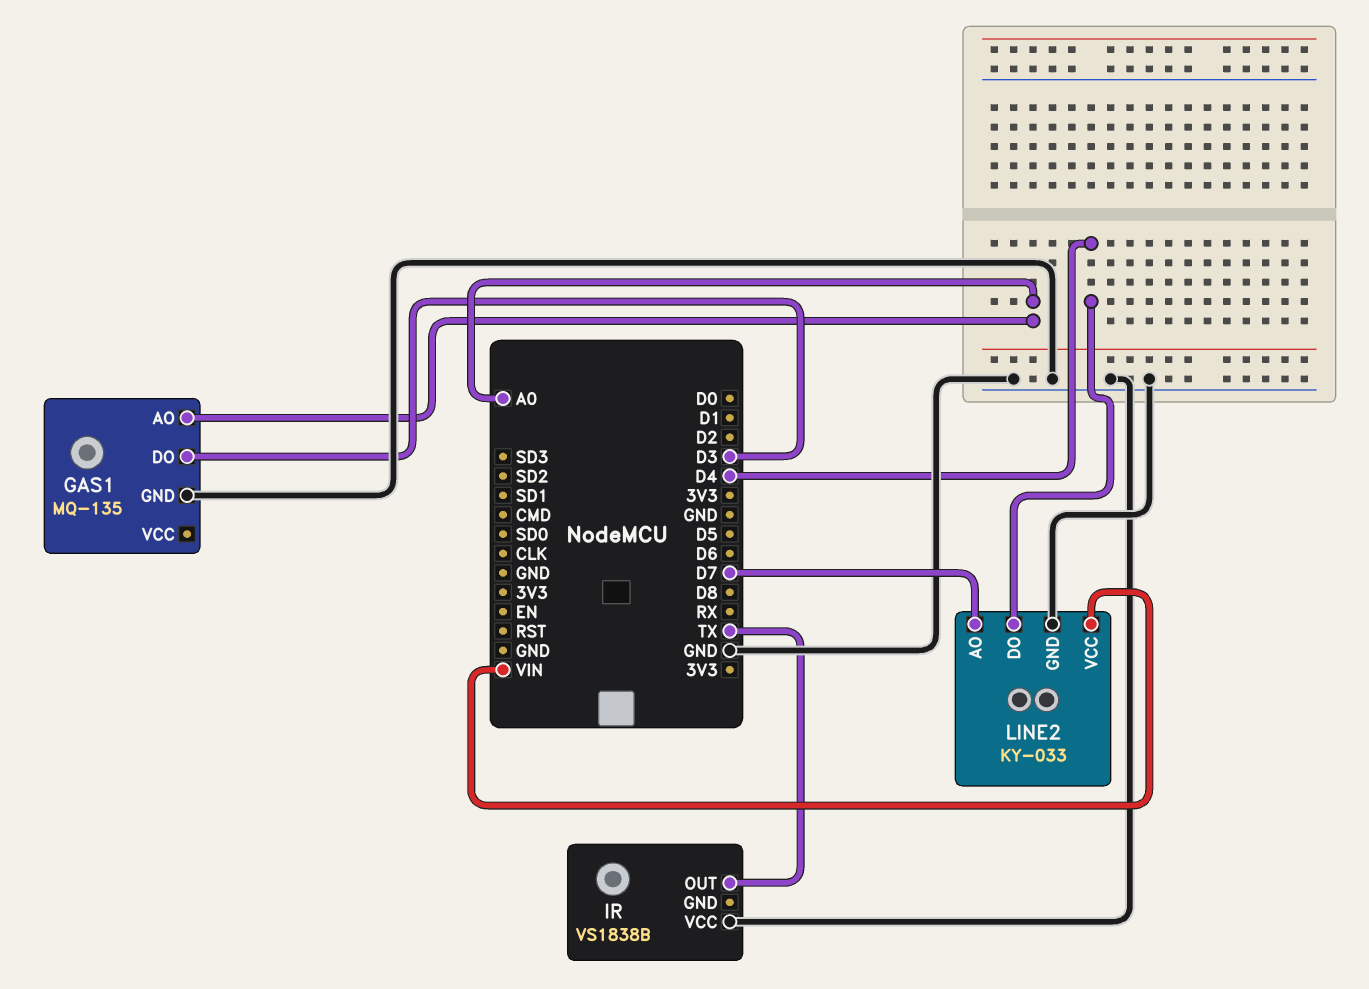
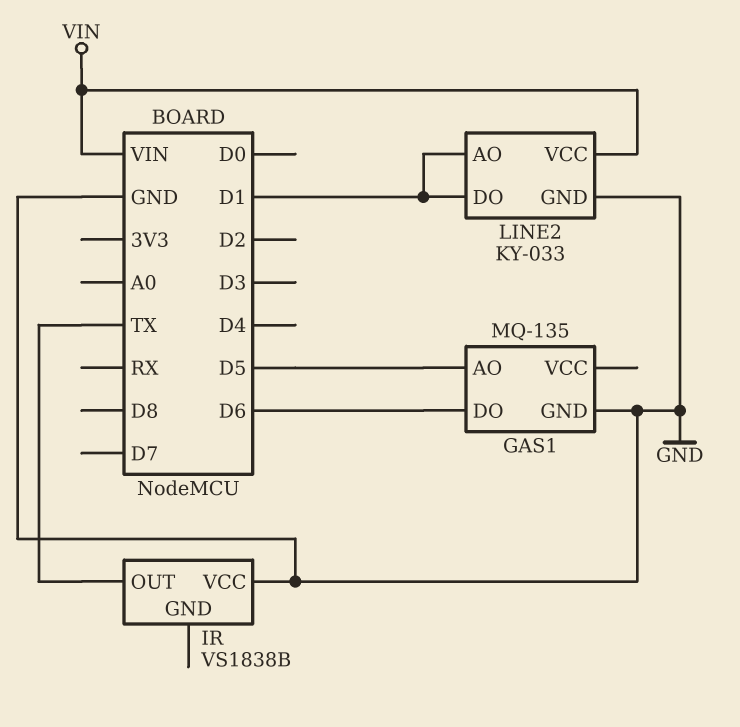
GAS1 pin AO: A0 -> D5
GAS1 pin DO: D3 -> D6
LINE2 pin AO: D7 -> D1
LINE2 pin DO: D4 -> D1

